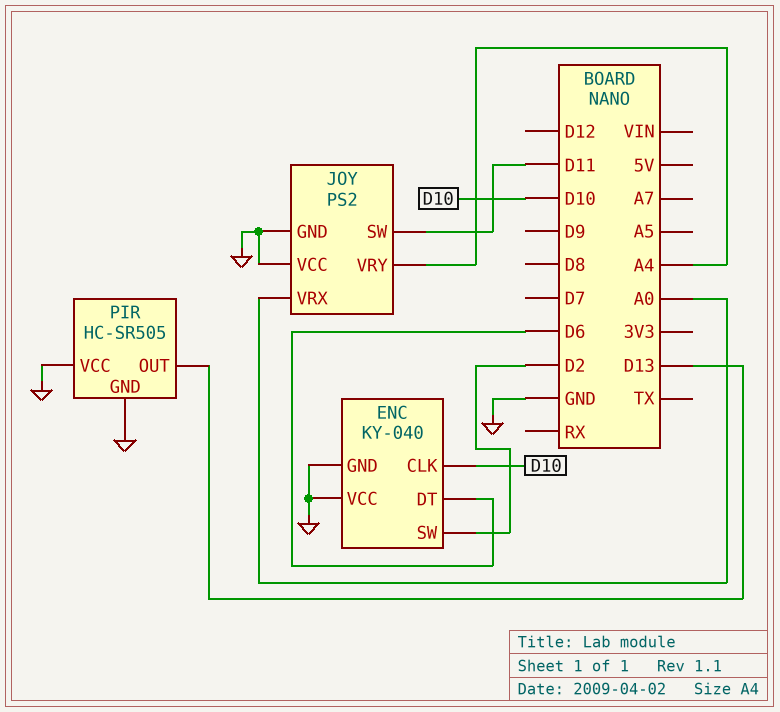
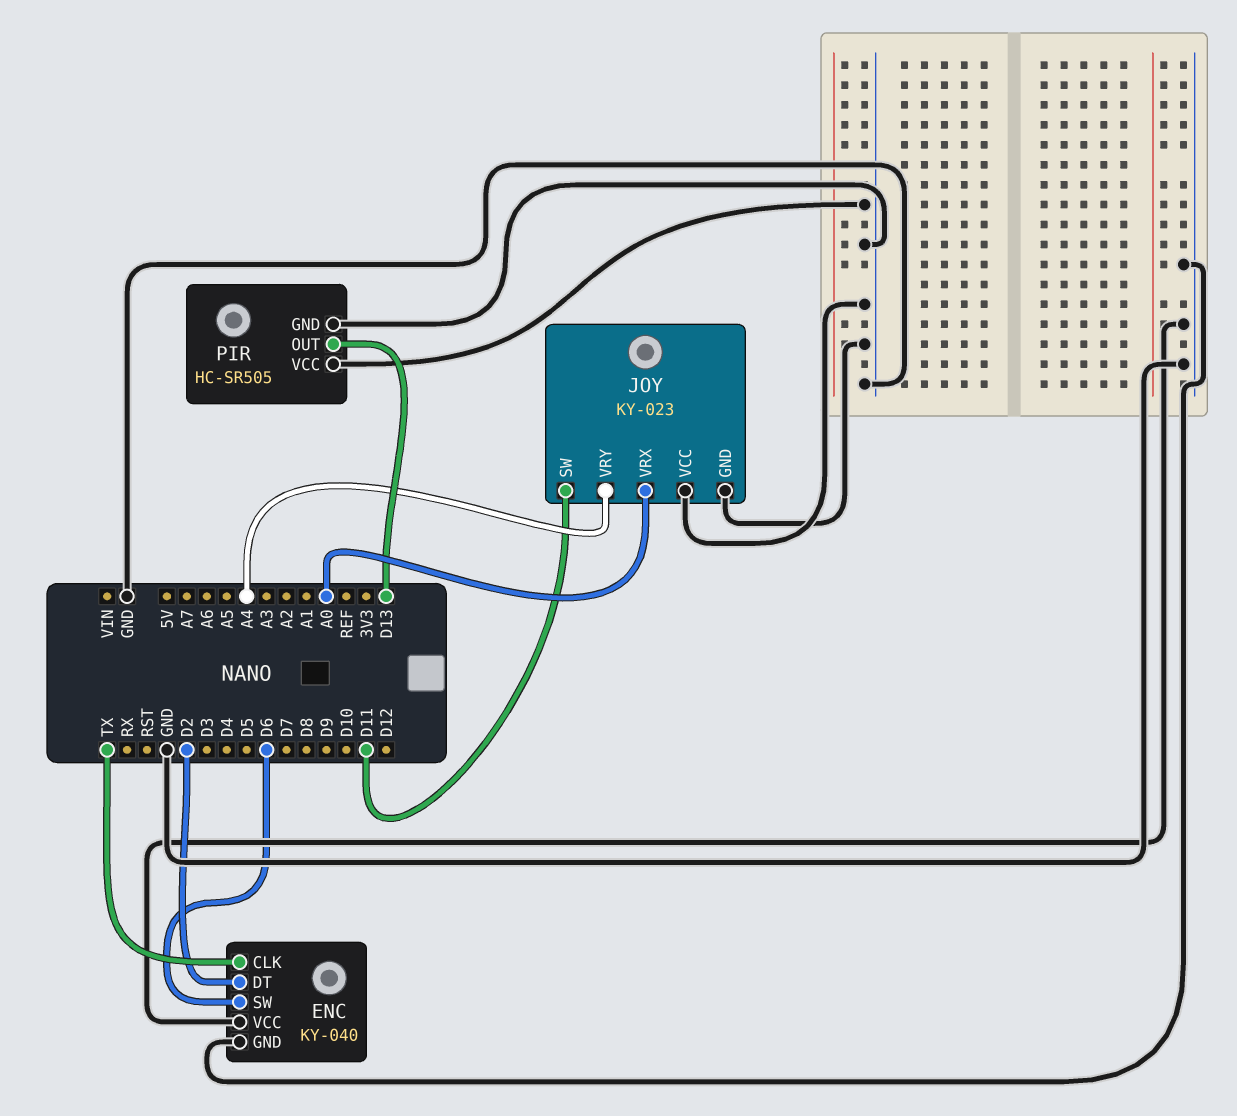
ENC pin CLK: D10 -> TX
ENC pin DT: D6 -> D2
ENC pin SW: D2 -> D6
JOY: PS2 -> KY-023

